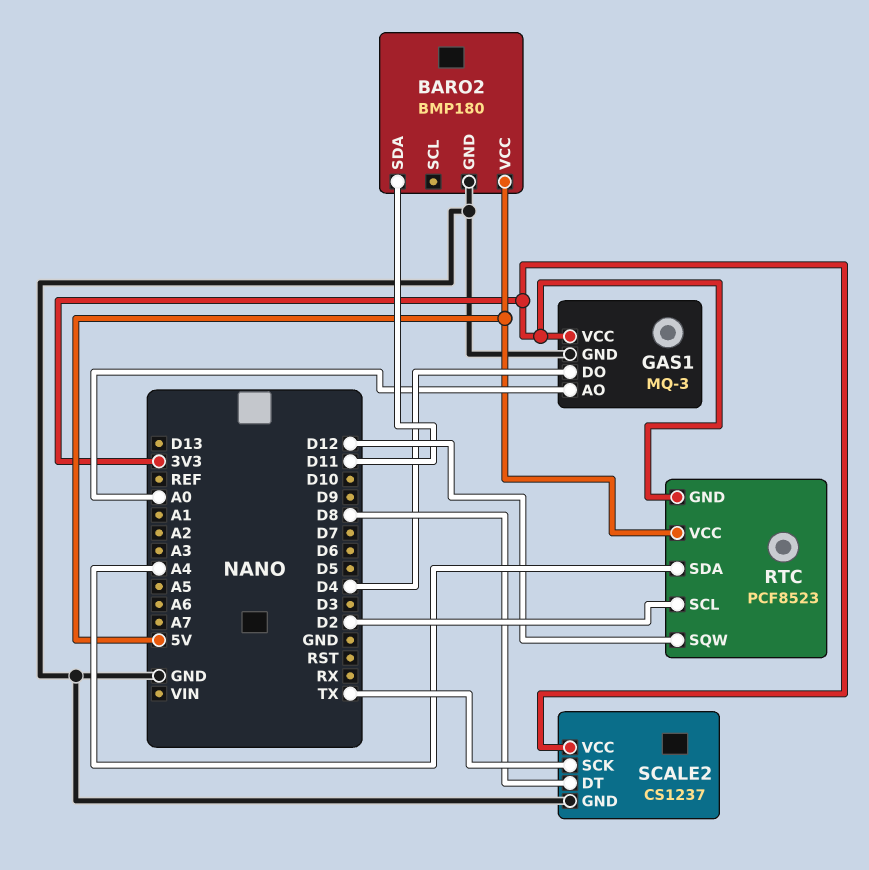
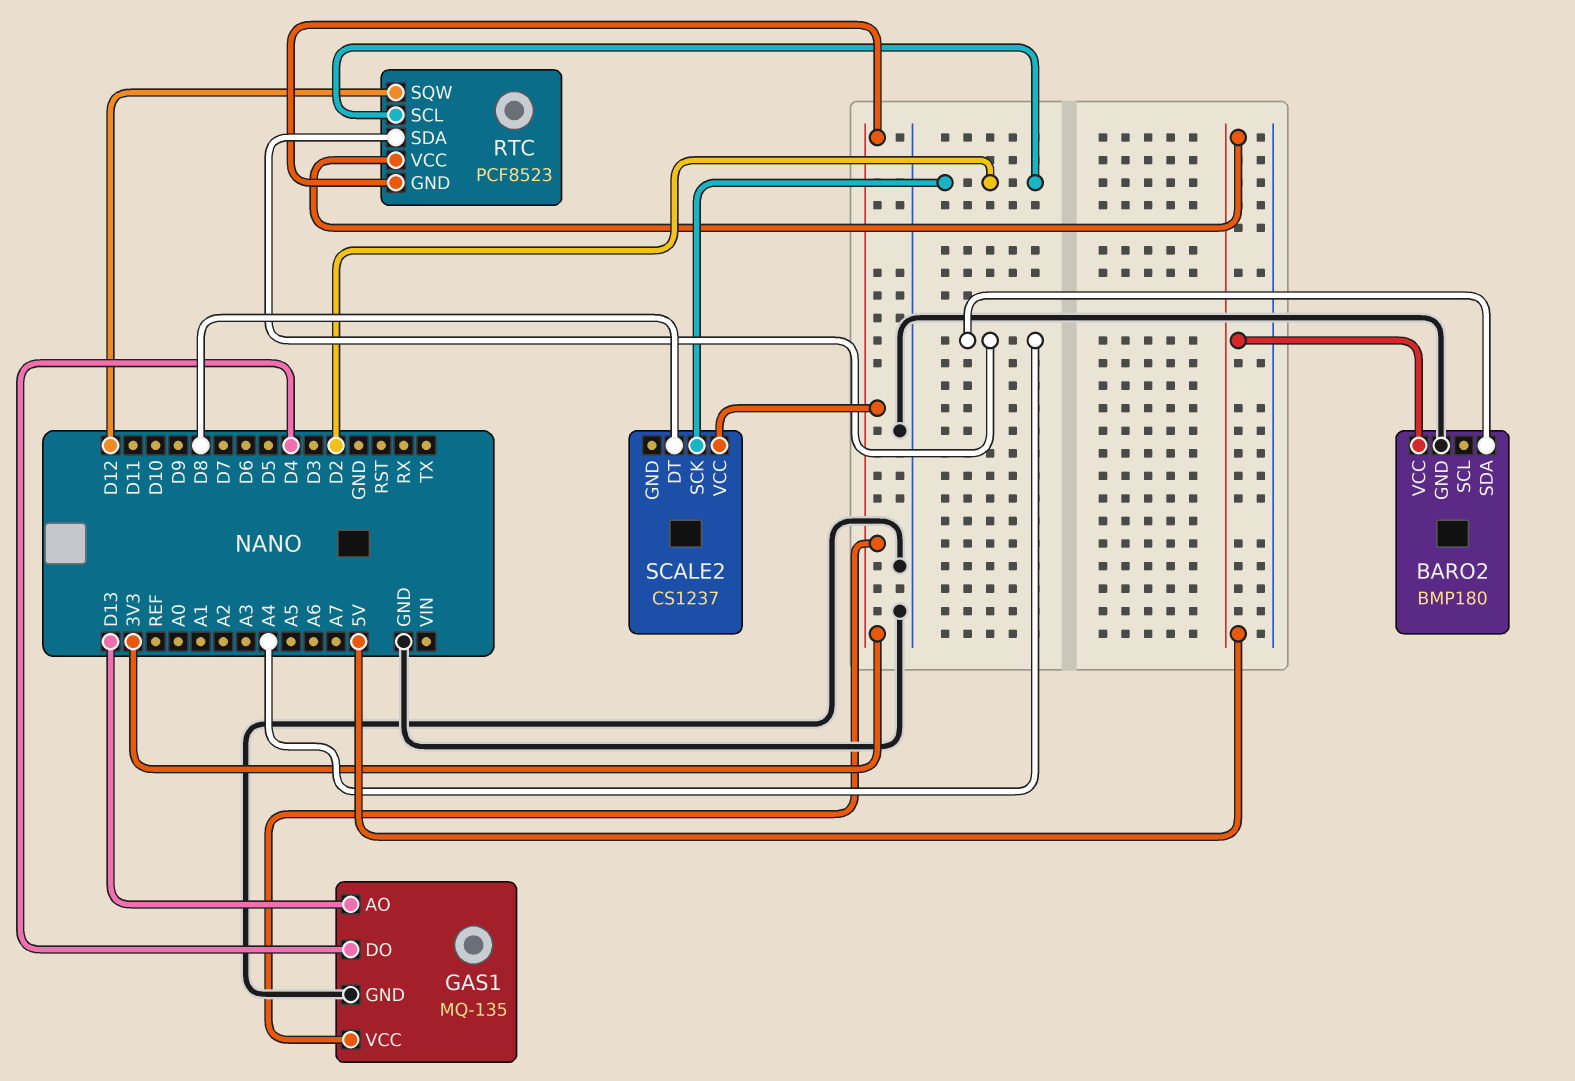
BARO2 pin SDA: D11 -> A4
GAS1: MQ-3 -> MQ-135
GAS1 pin AO: A0 -> D13
SCALE2 pin GND: GND -> none
SCALE2 pin SCK: TX -> D2

